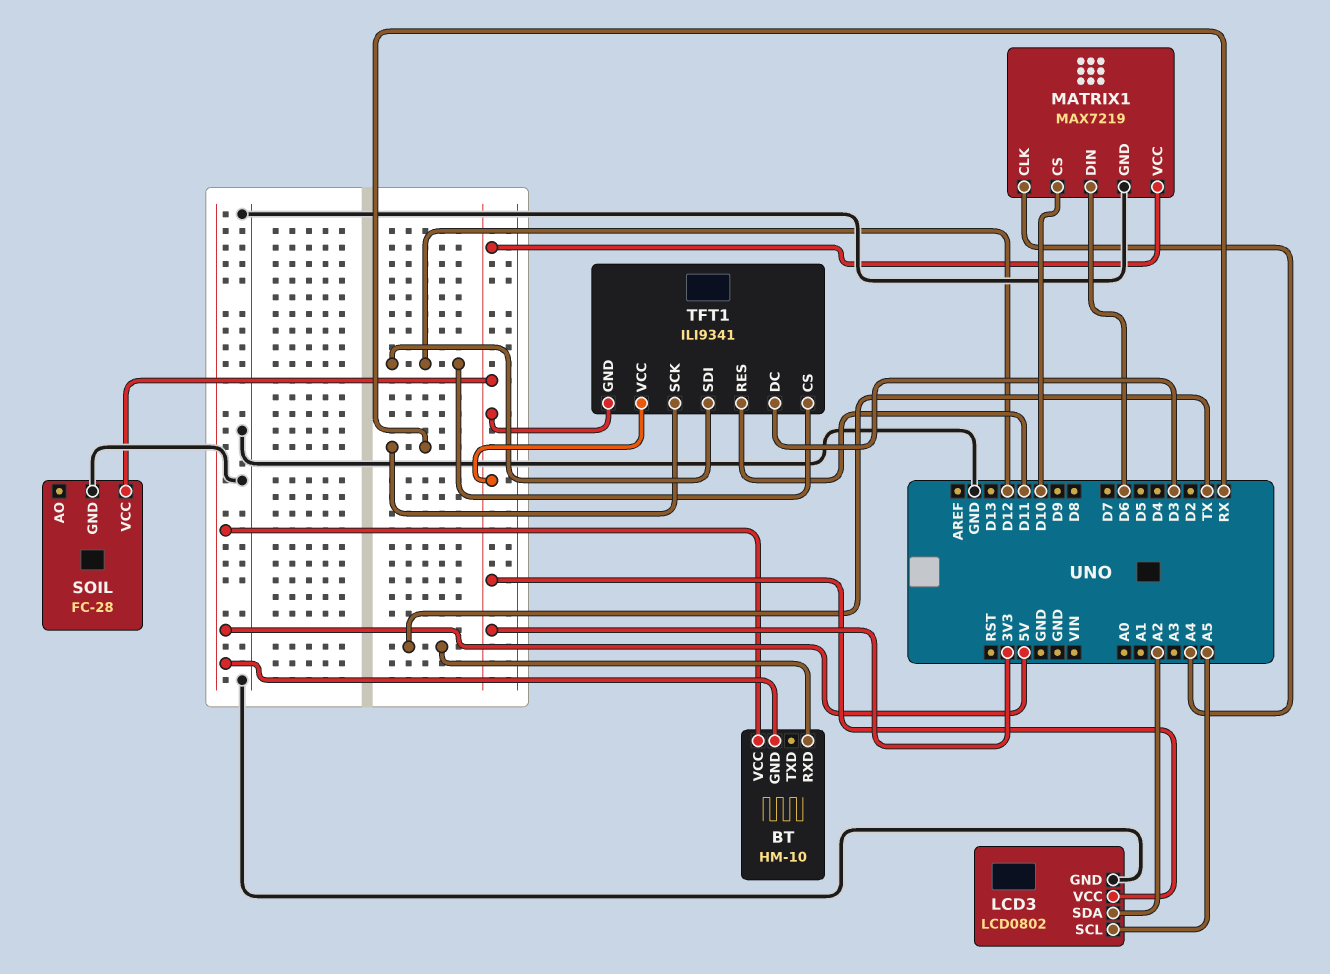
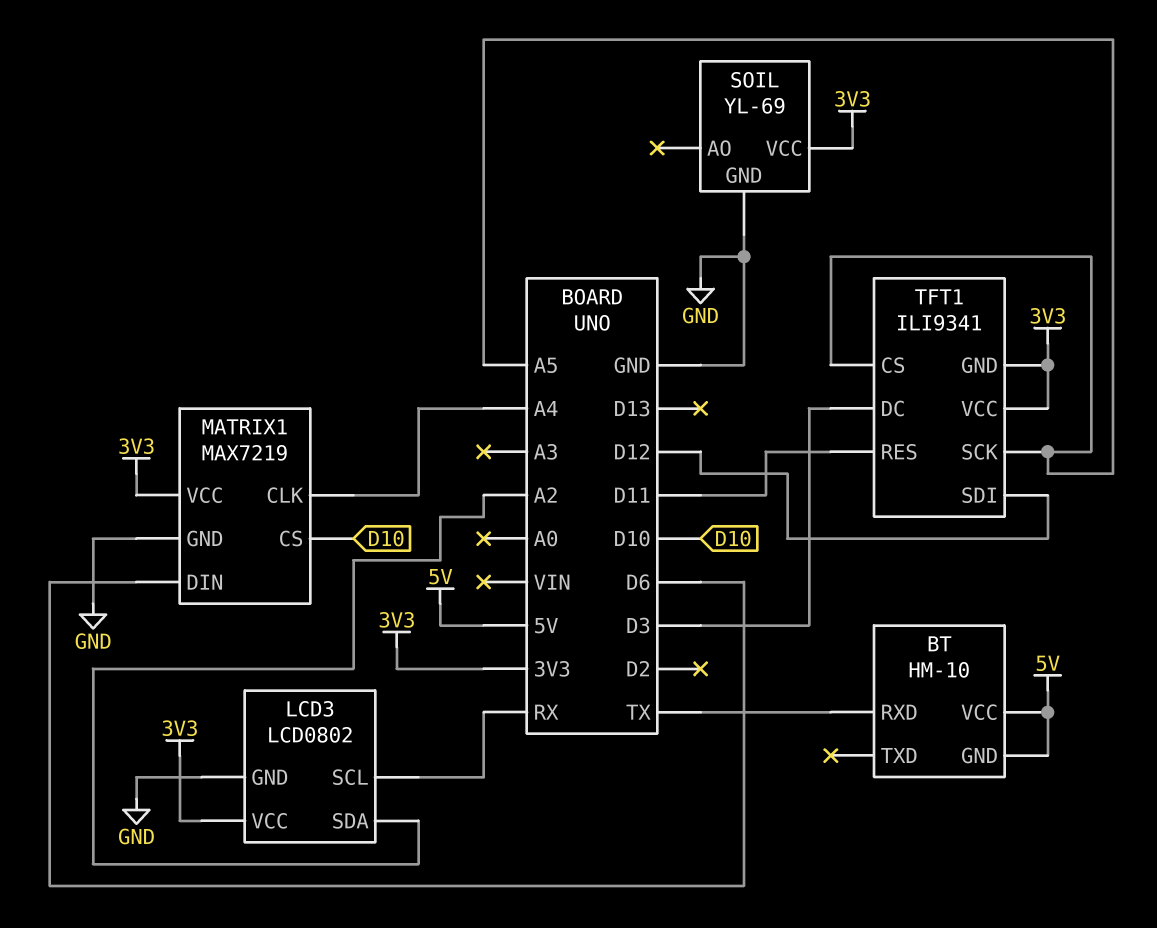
LCD3 pin SCL: A5 -> RX
SOIL: FC-28 -> YL-69
TFT1 pin CS: D12 -> A5
TFT1 pin SCK: RX -> A5

